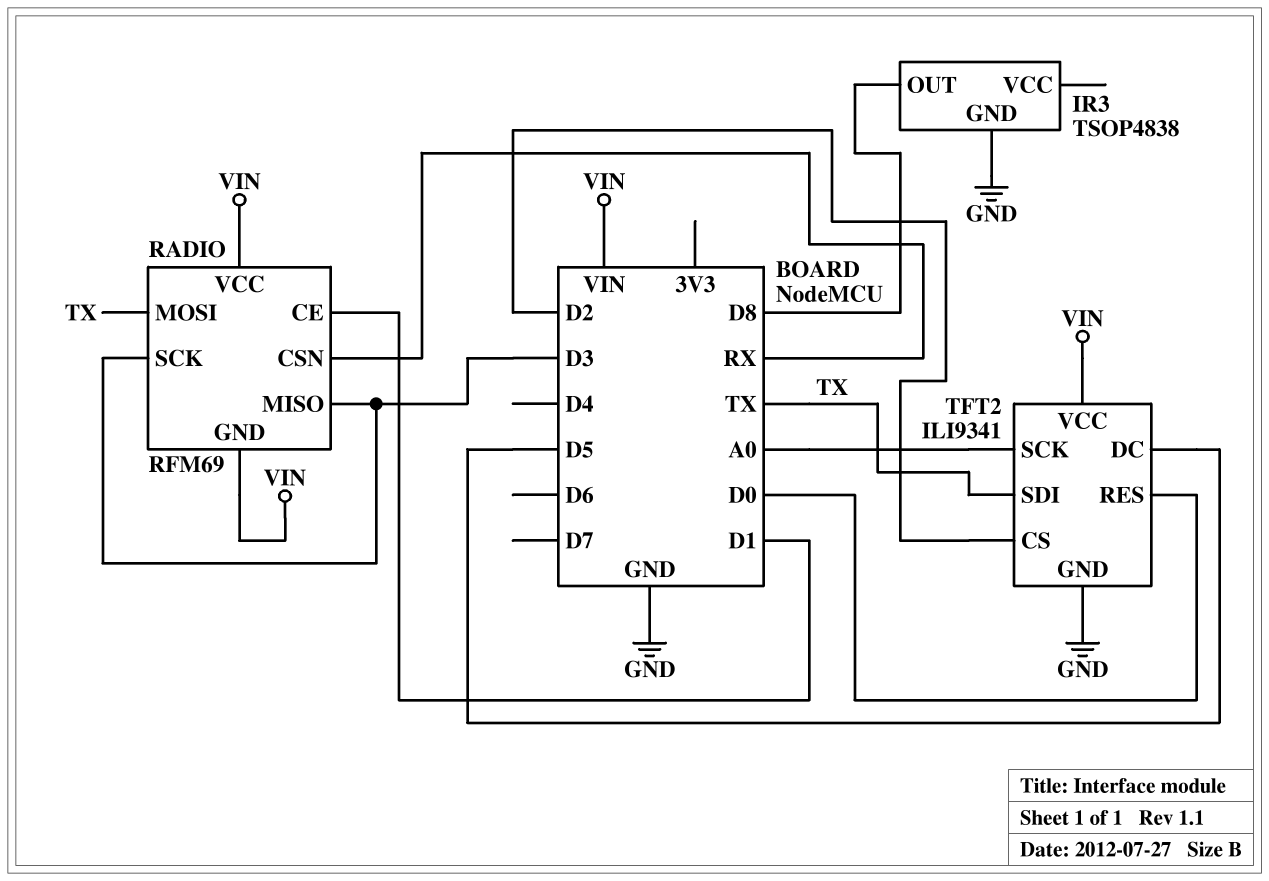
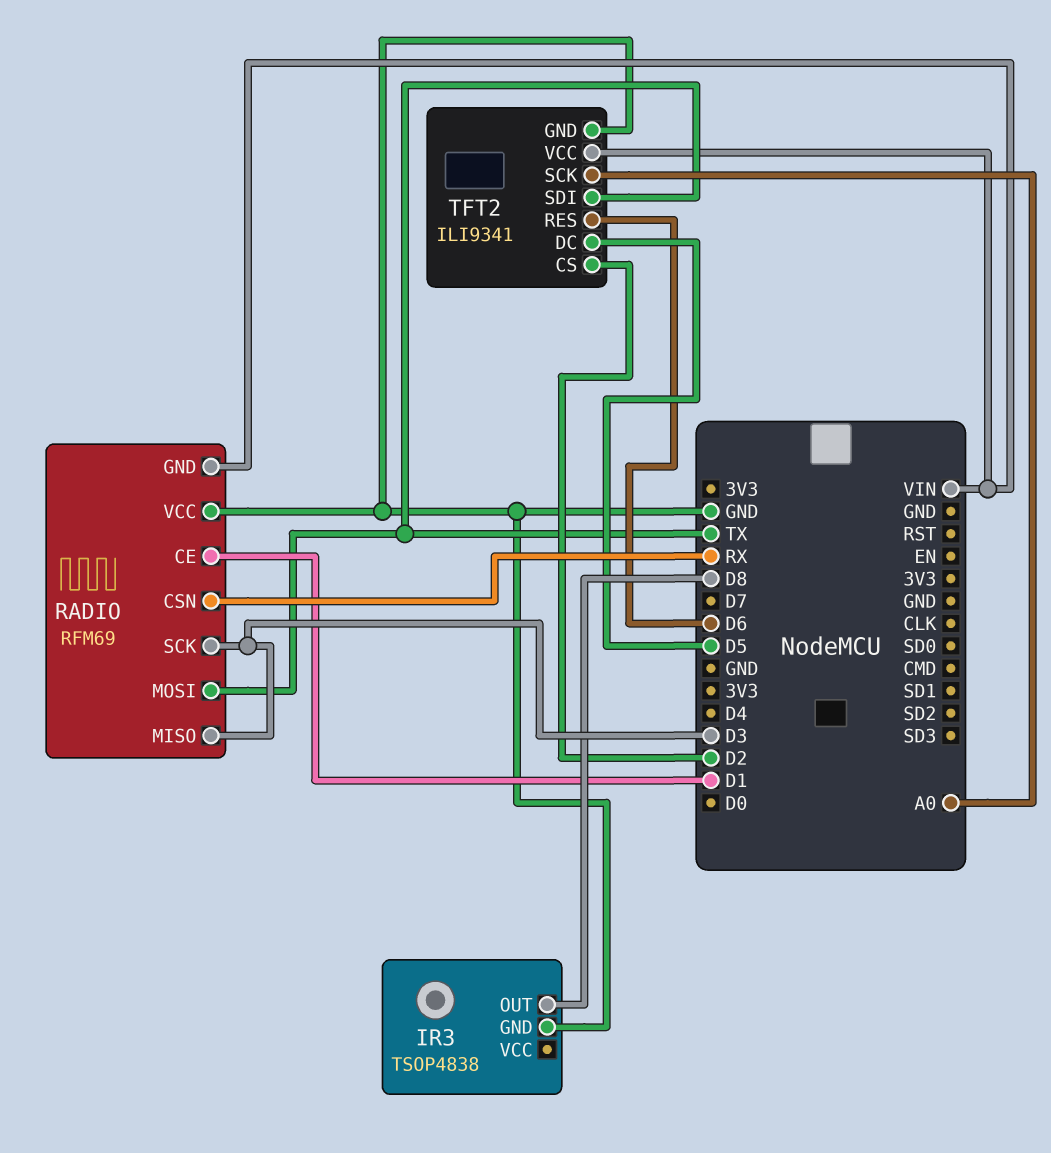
RADIO pin VCC: VIN -> GND
TFT2 pin RES: D0 -> D6

